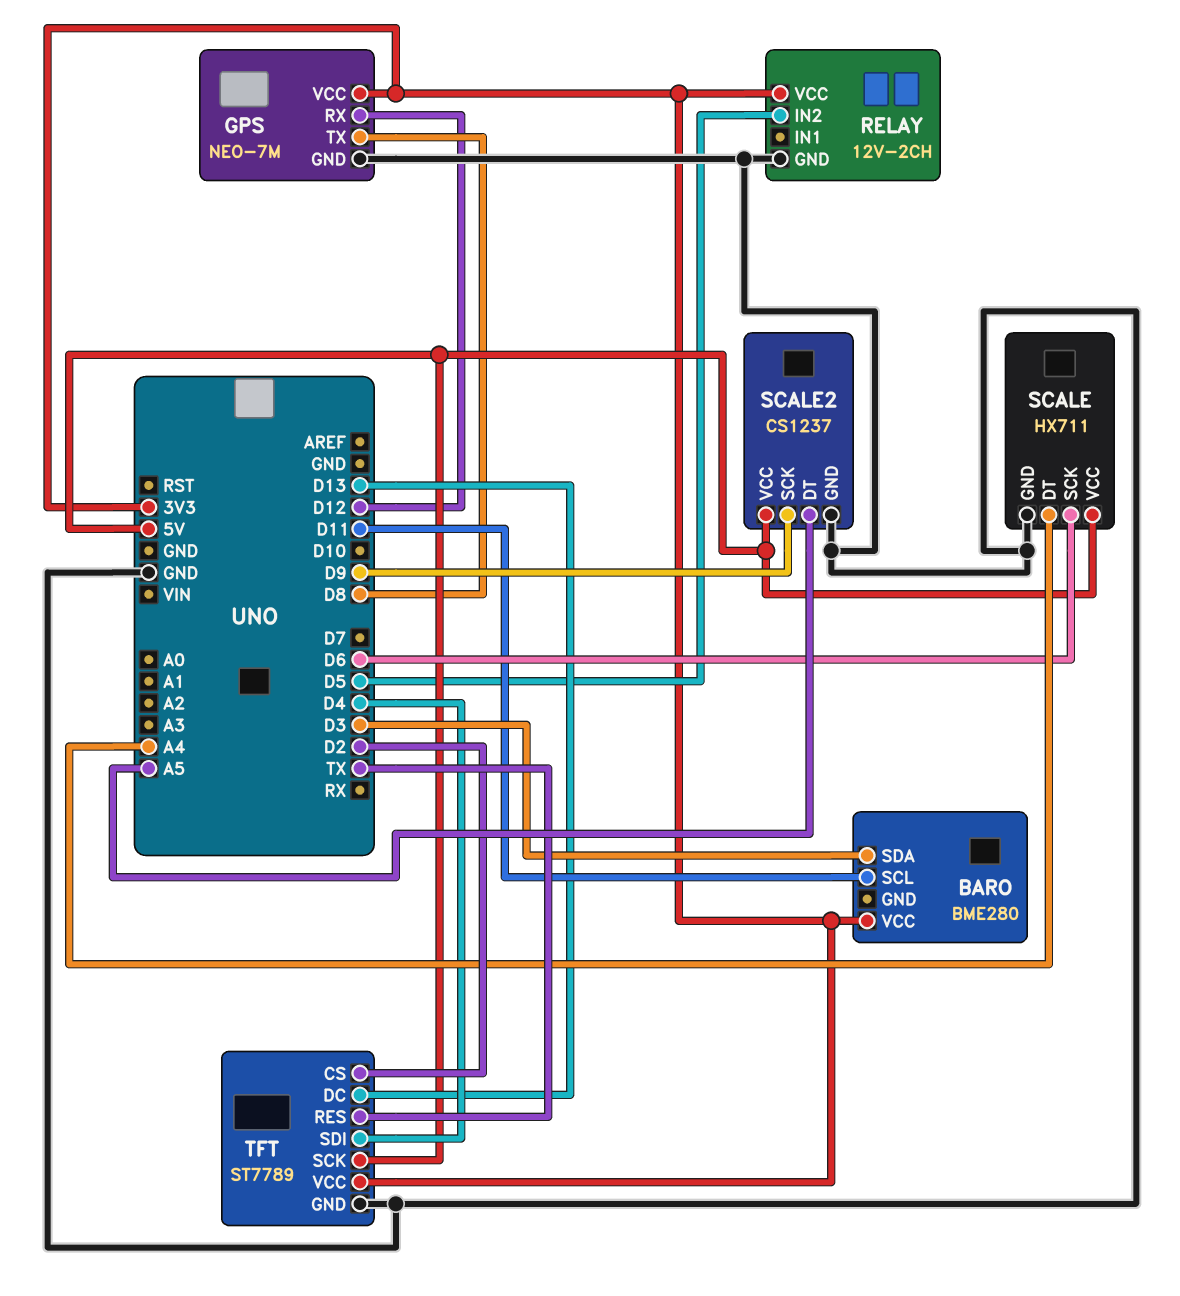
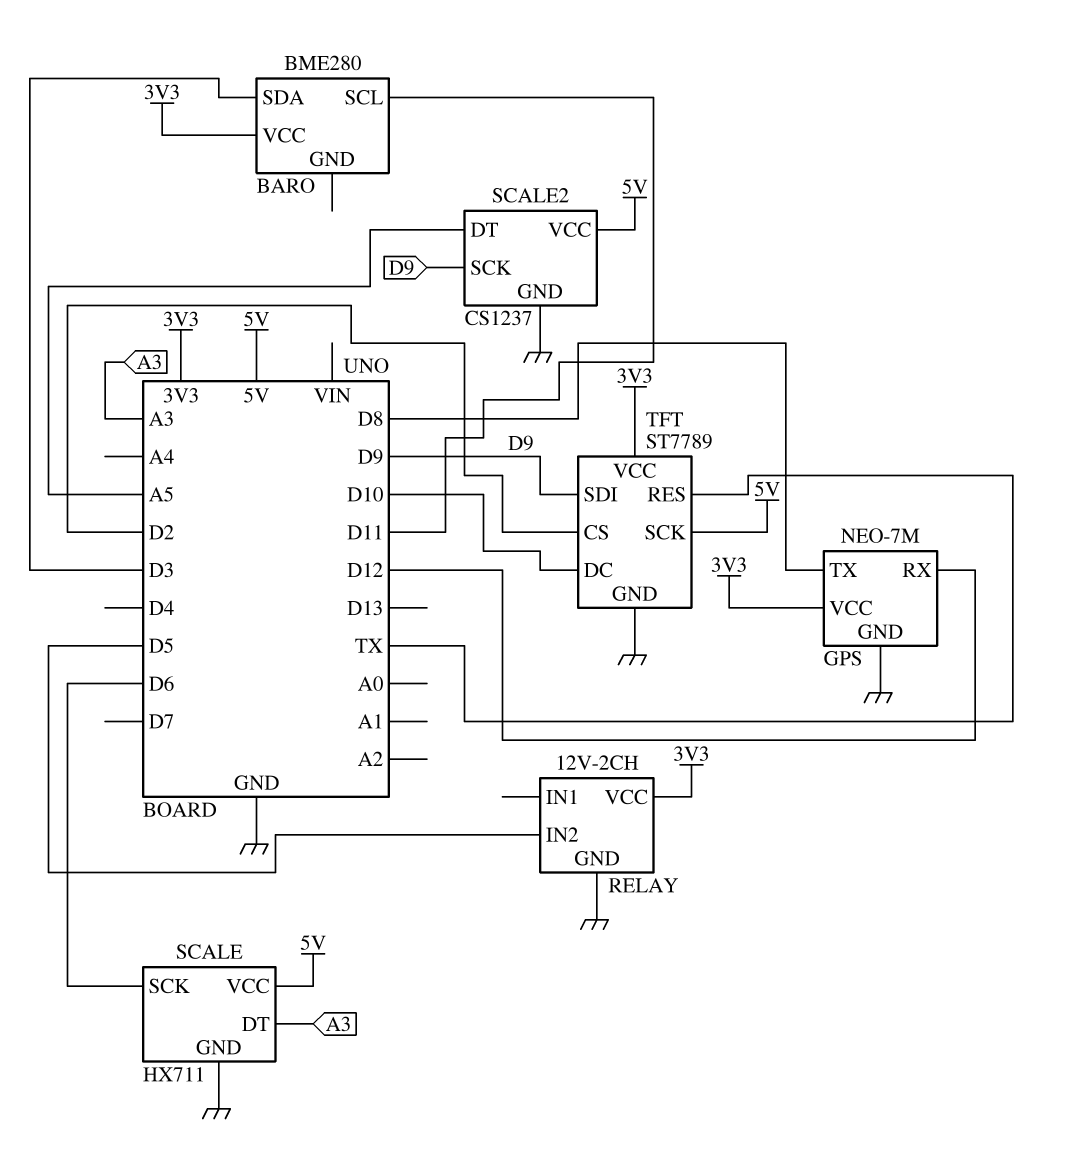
SCALE pin DT: A4 -> A3
TFT pin DC: D13 -> D10
TFT pin SDI: D4 -> D9

